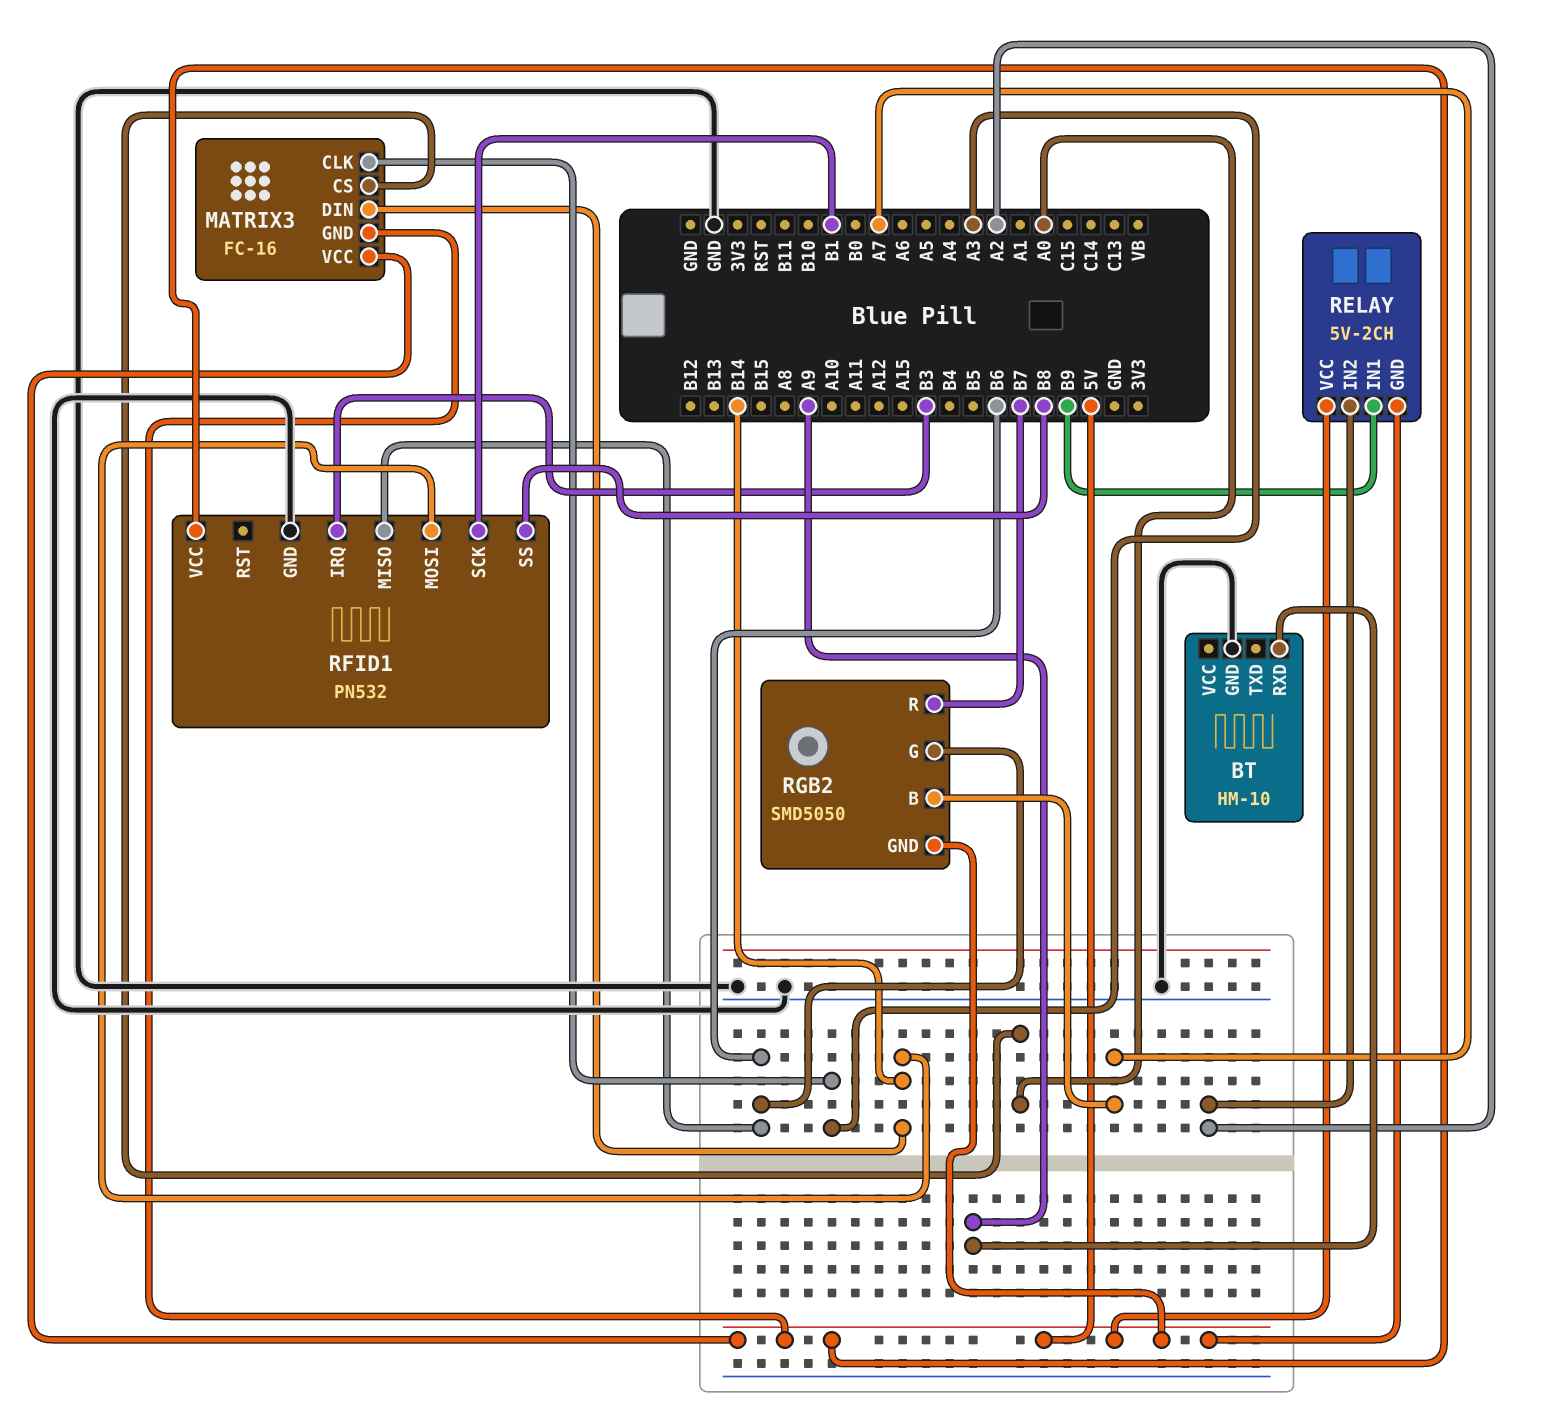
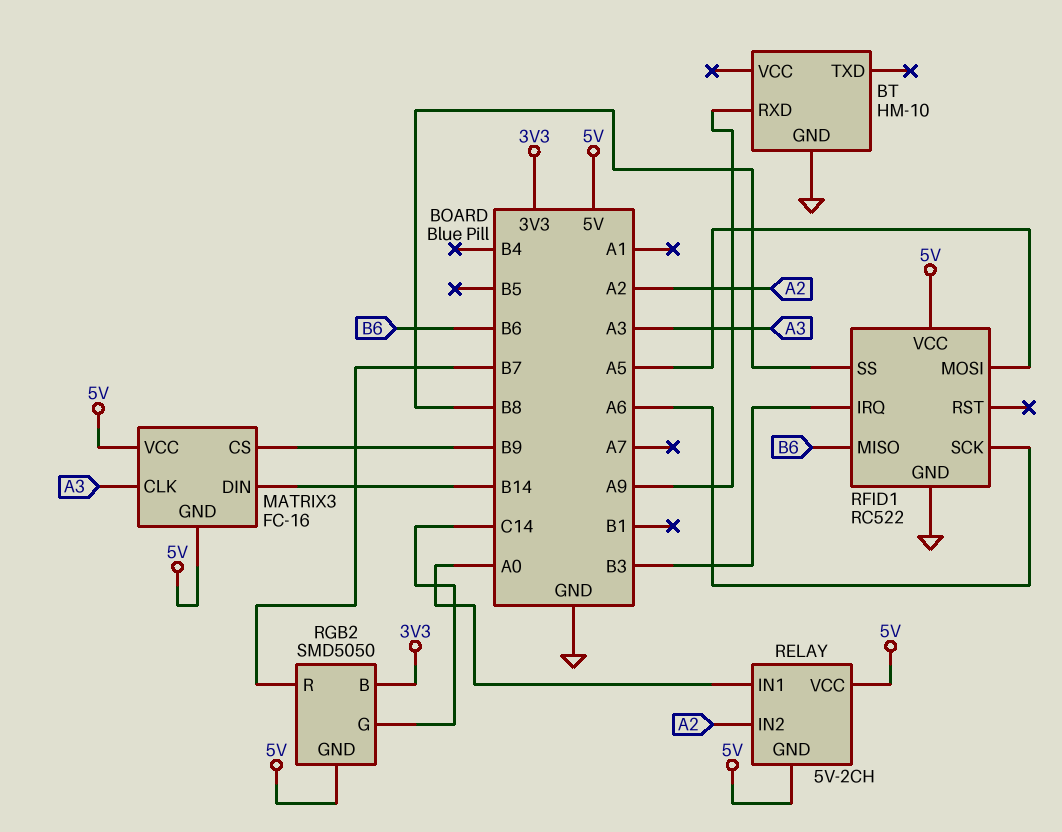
MATRIX3 pin CS: A0 -> B9
RELAY pin IN1: B9 -> A0
RFID1: PN532 -> RC522
RFID1 pin MOSI: B14 -> A5
RFID1 pin SCK: B1 -> A6
RGB2 pin B: A7 -> 3V3
RGB2 pin G: B6 -> C14

